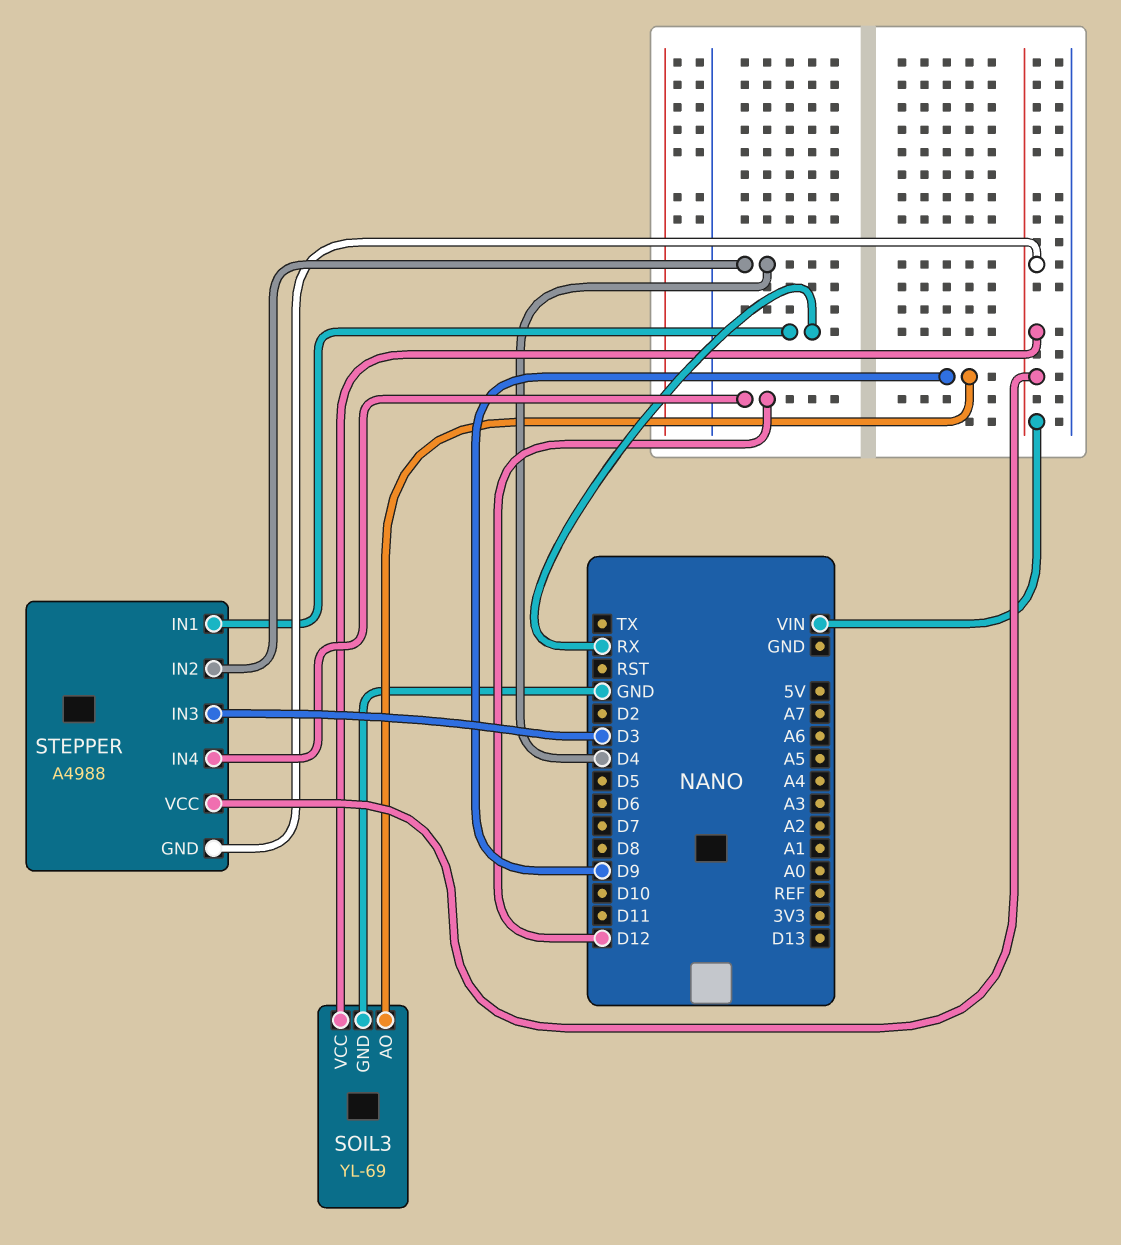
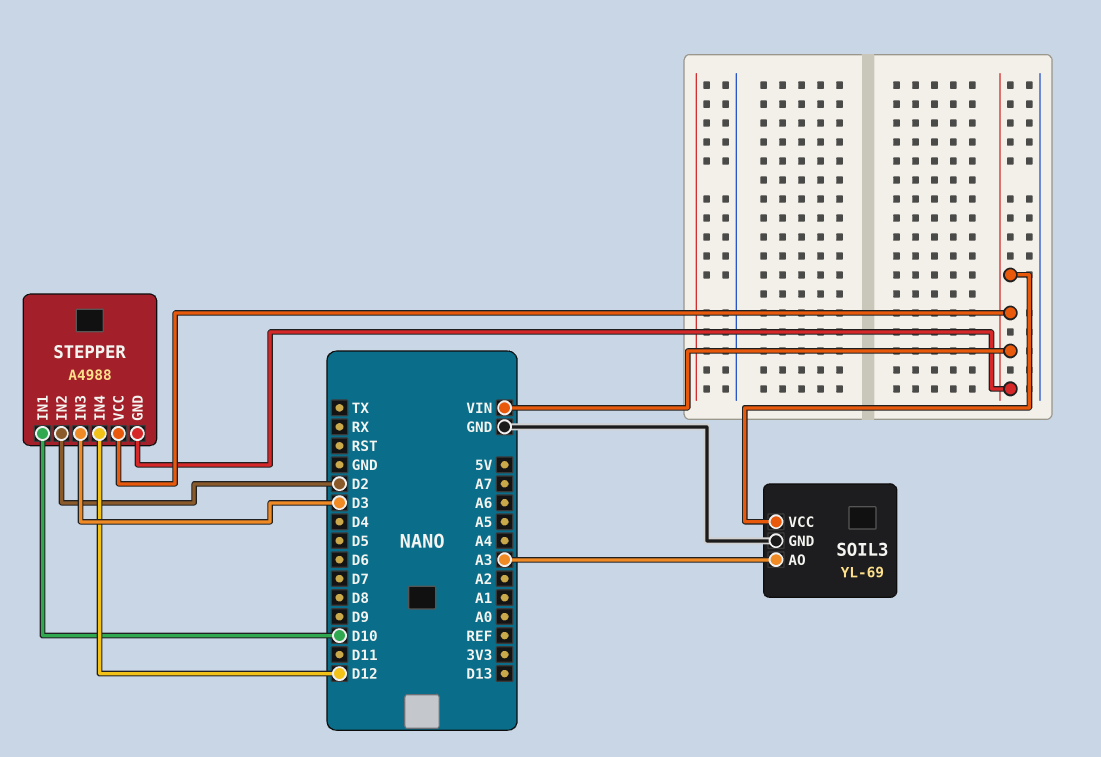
SOIL3 pin AO: D9 -> A3
STEPPER pin IN1: RX -> D10
STEPPER pin IN2: D4 -> D2

